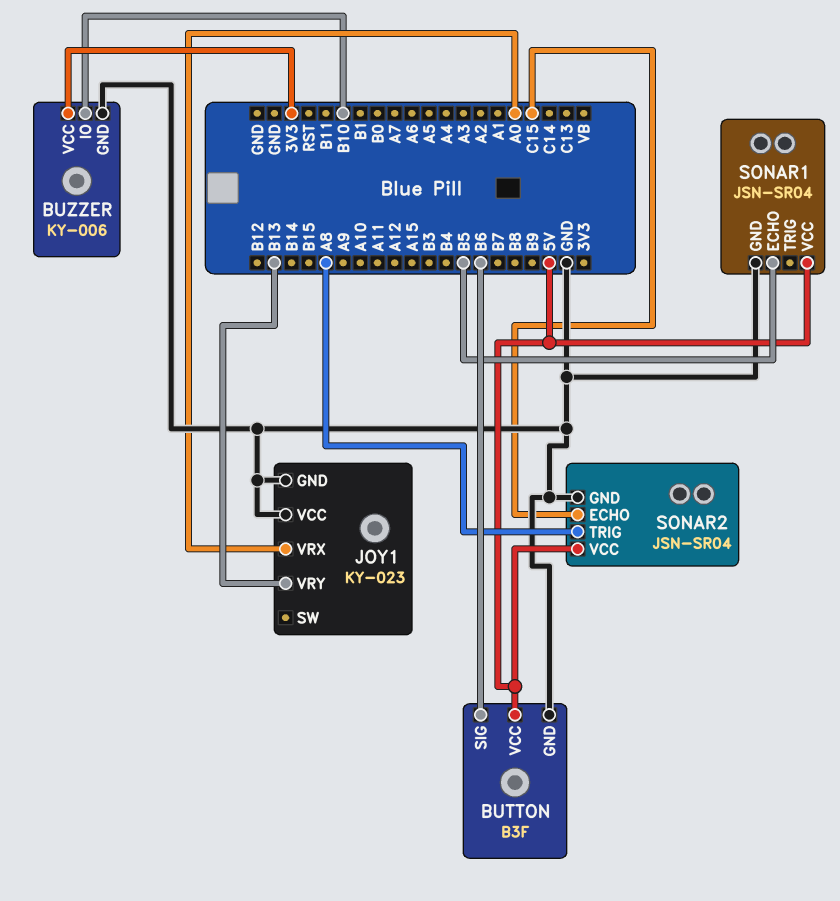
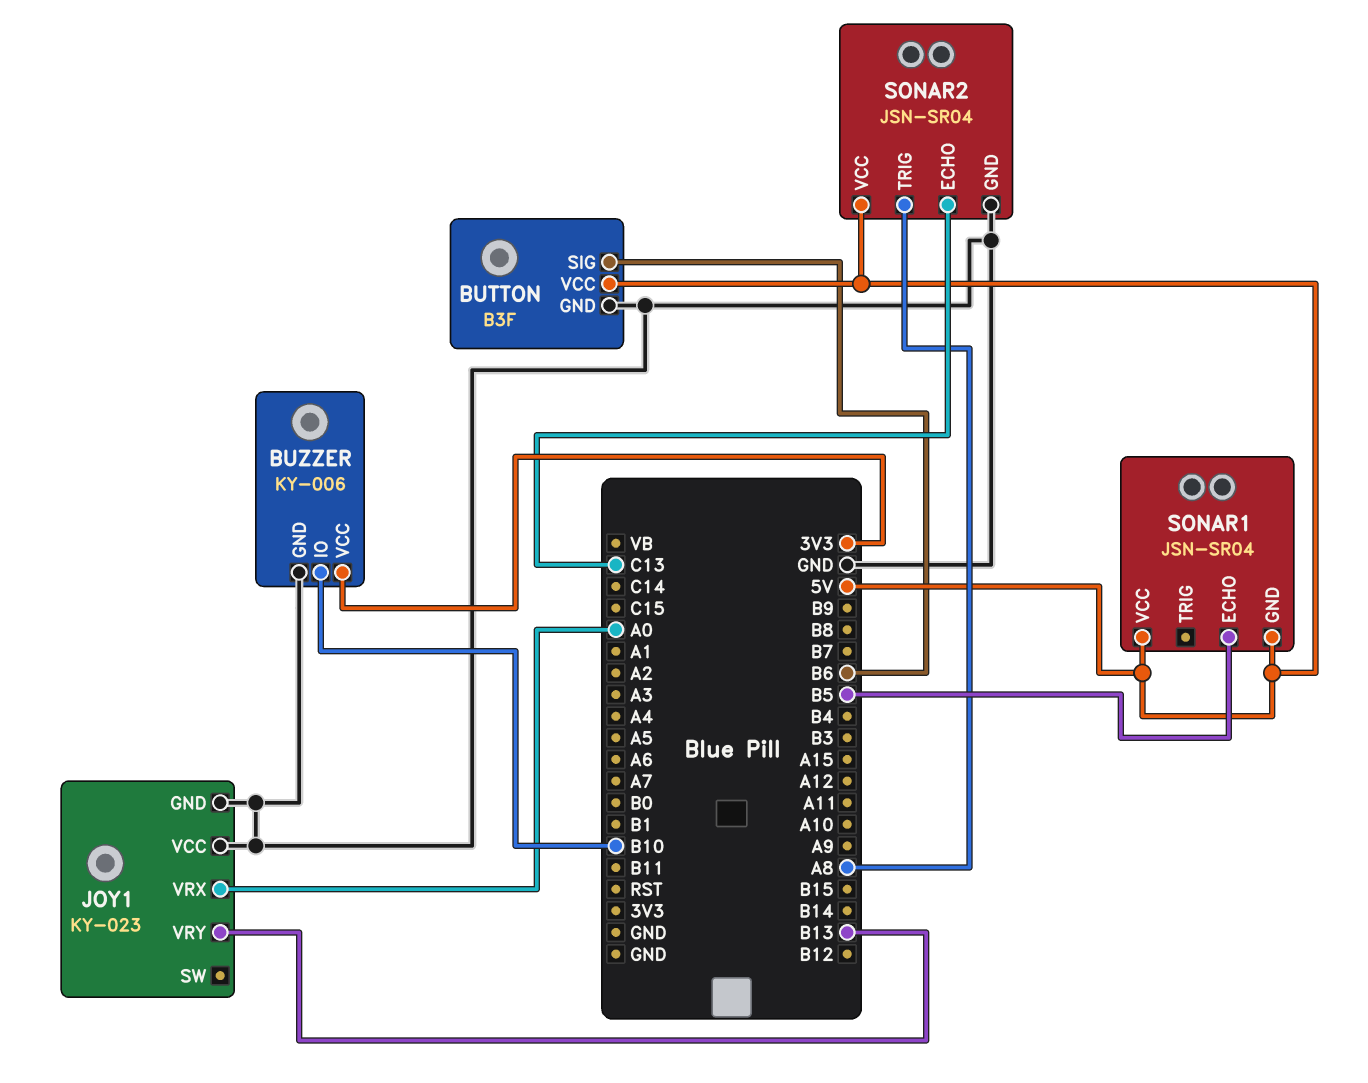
SONAR1 pin GND: GND -> 5V
SONAR2 pin ECHO: C15 -> C13

